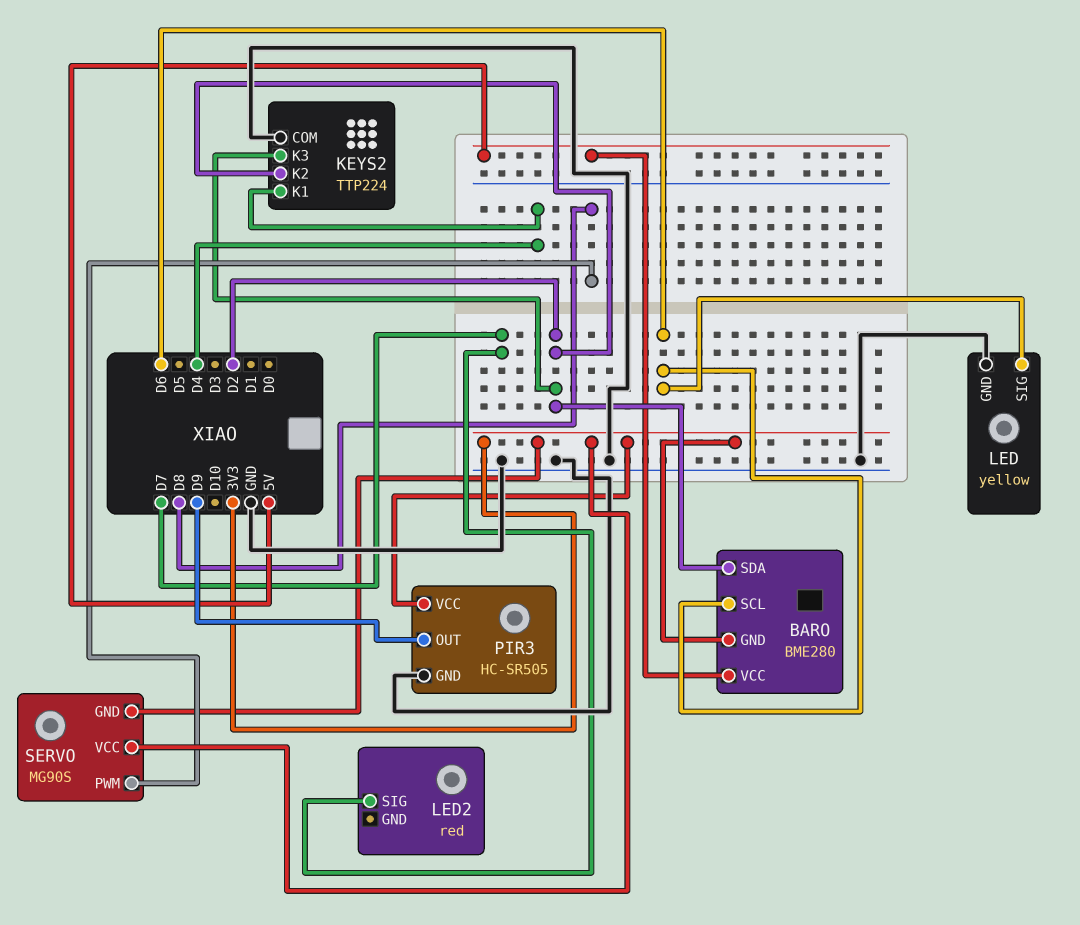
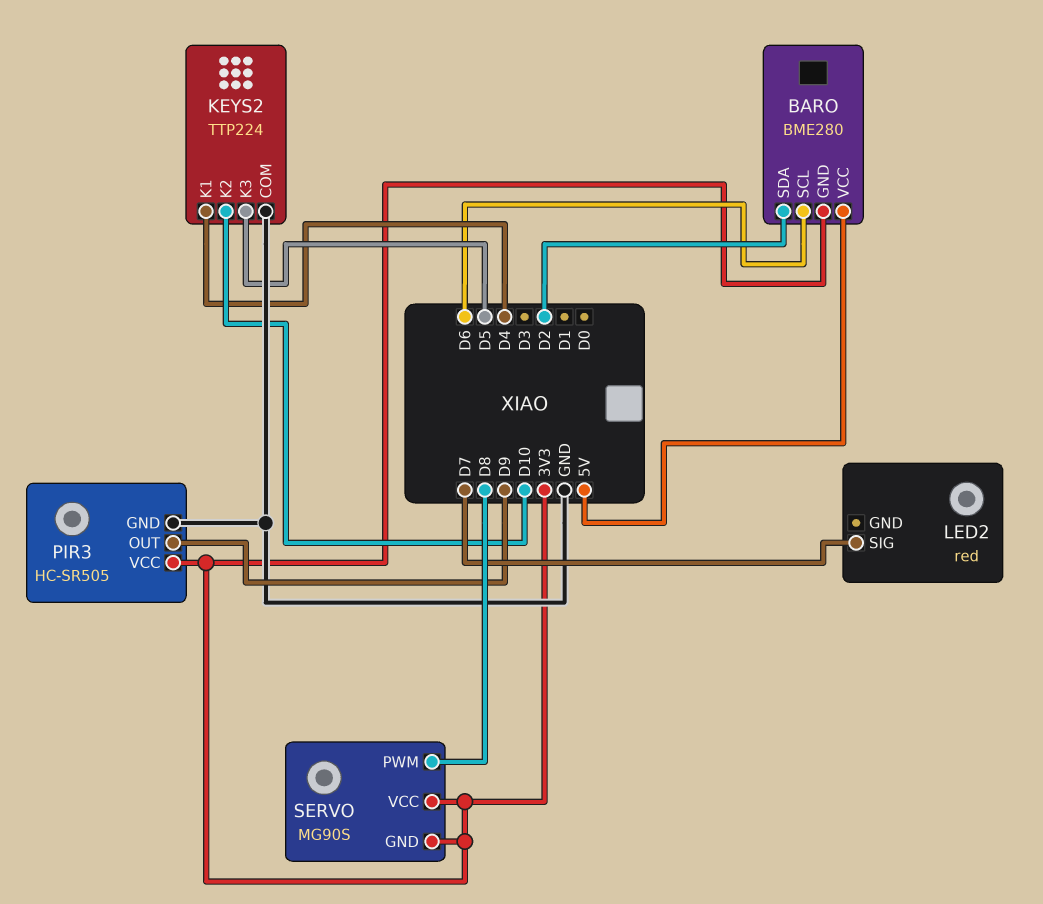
KEYS2 pin K2: D2 -> D10
KEYS2 pin K3: D2 -> D5
LED: yellow -> none
LED pin GND: GND -> none
LED pin SIG: D6 -> none

